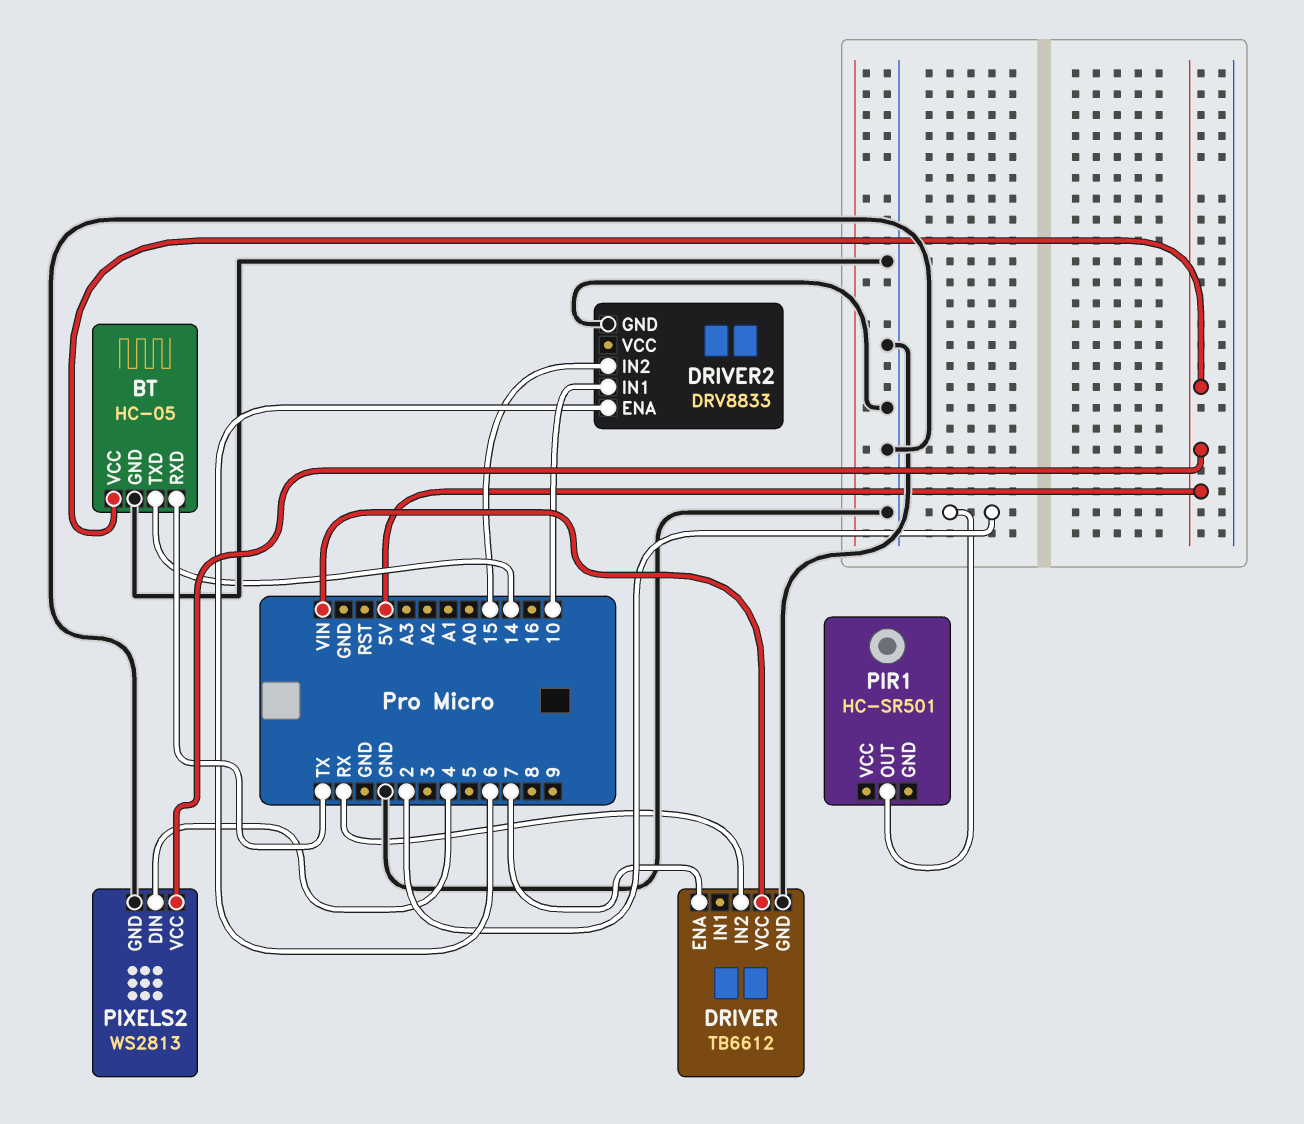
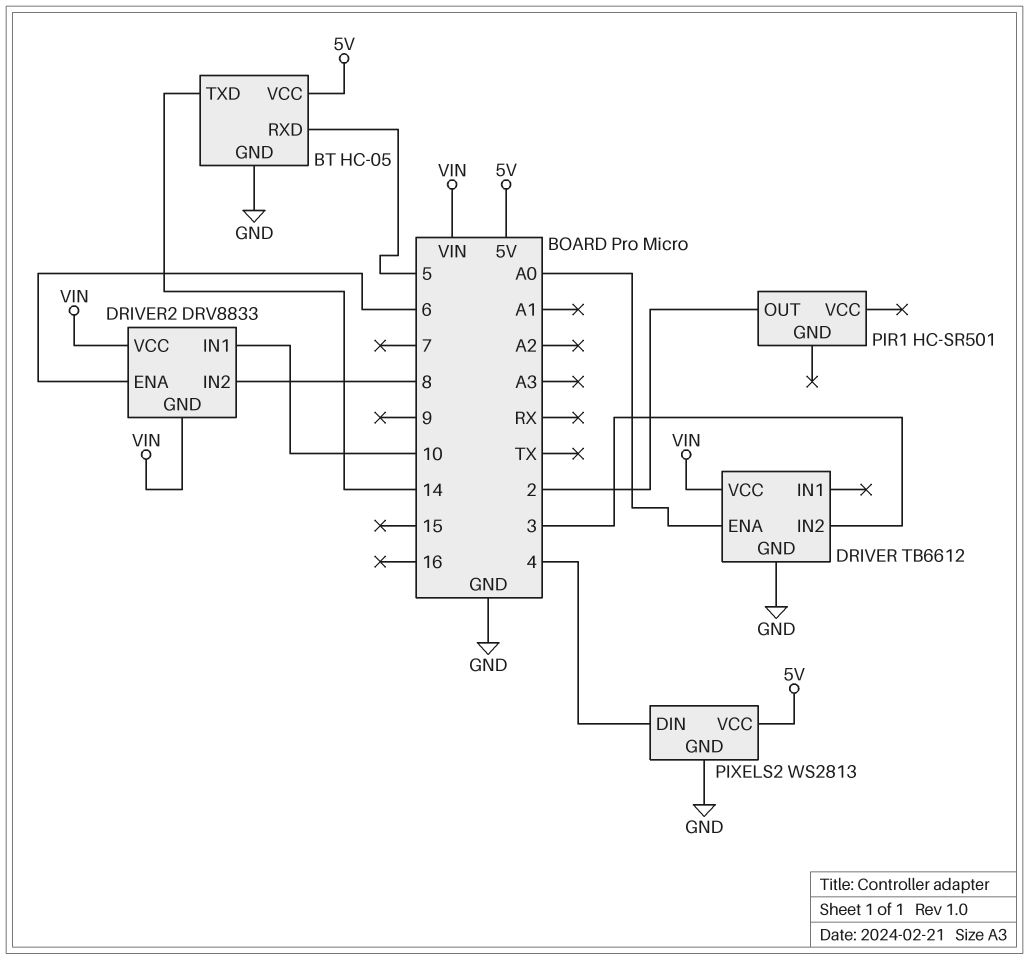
BT pin RXD: TX -> 5
DRIVER pin ENA: 7 -> A0
DRIVER pin IN2: RX -> 3
DRIVER2 pin GND: GND -> VIN
DRIVER2 pin IN2: 15 -> 8
DRIVER2 pin VCC: none -> VIN

